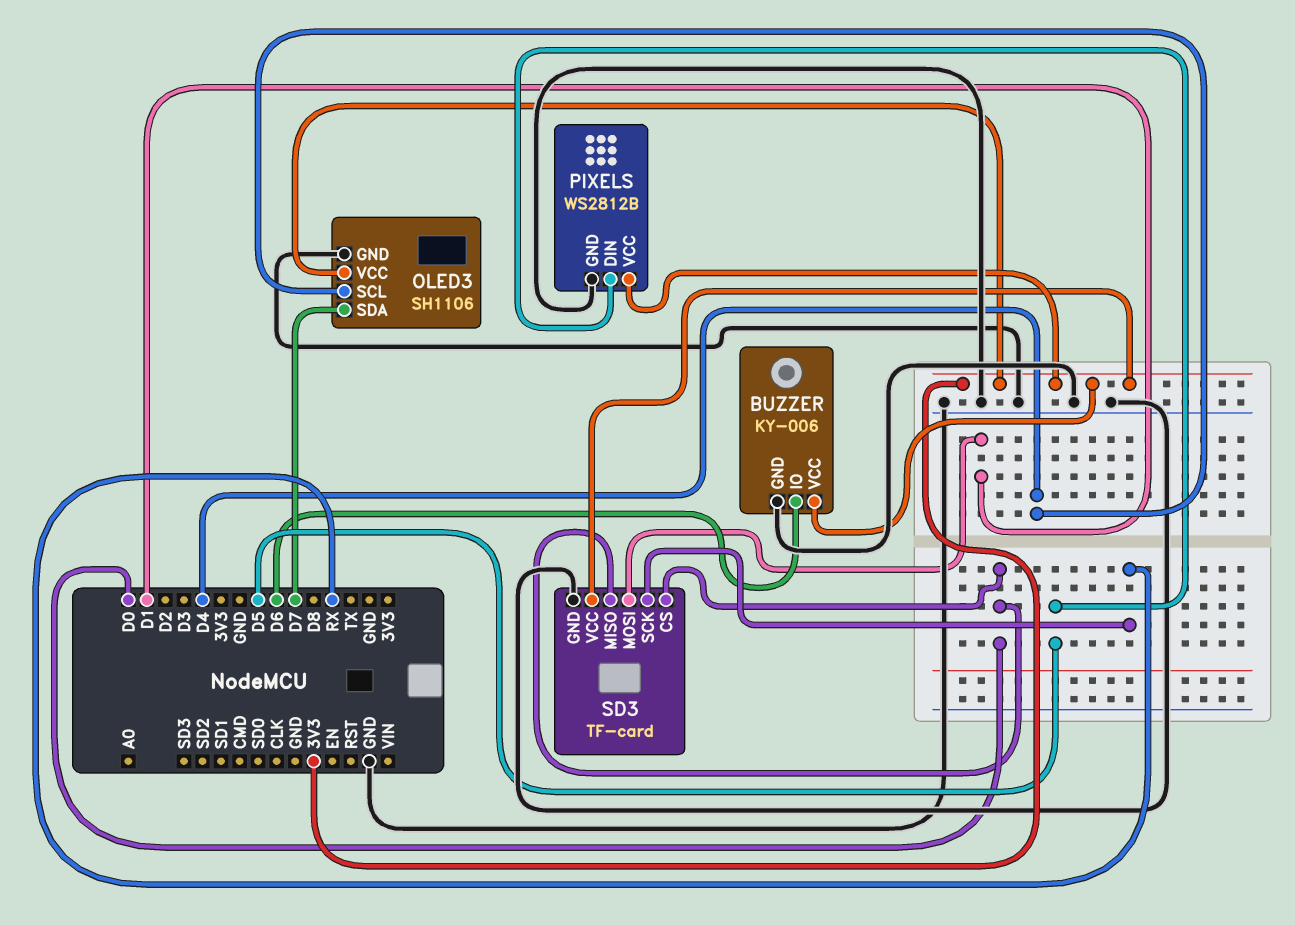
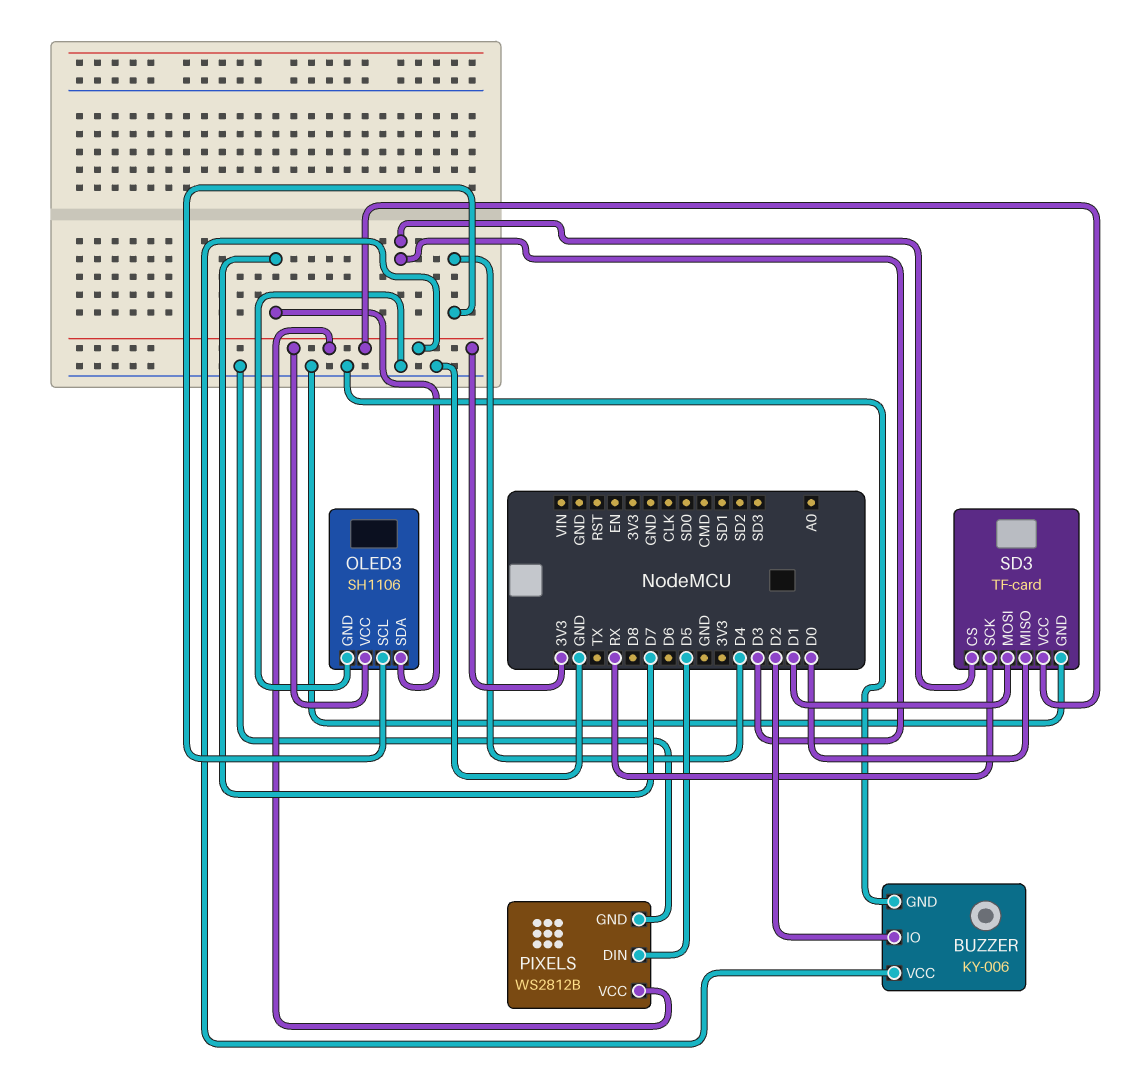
BUZZER pin IO: D6 -> D2
SD3 pin CS: D0 -> D3

